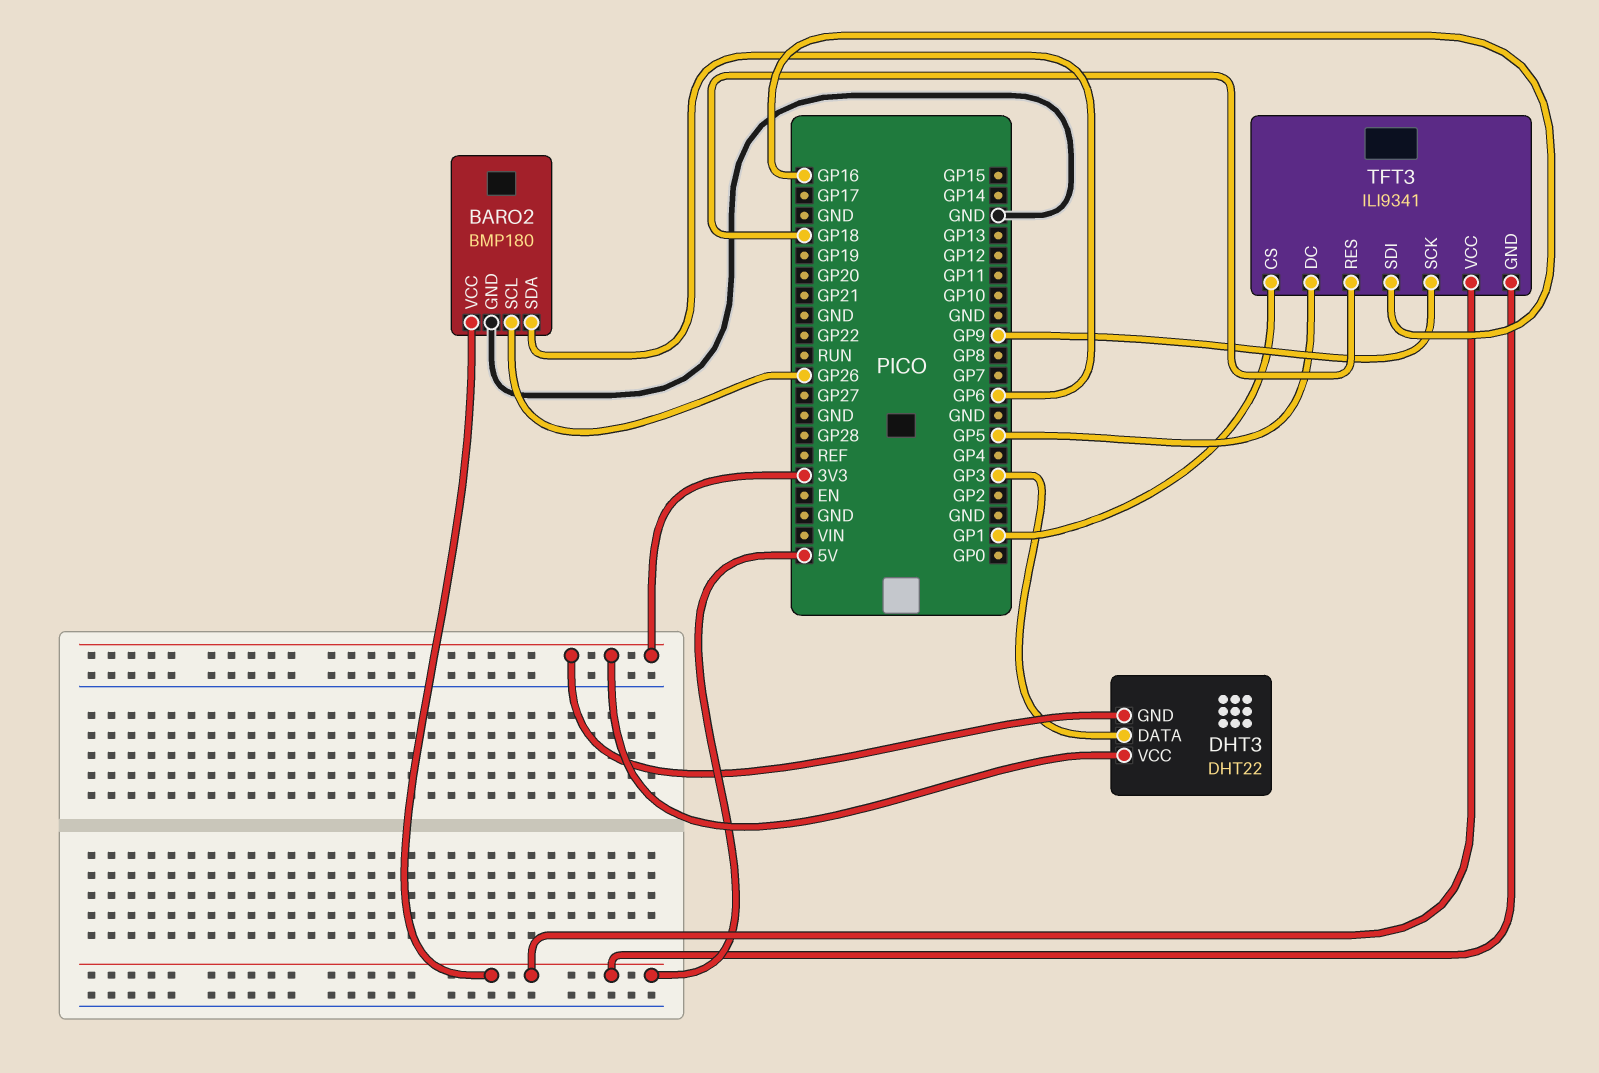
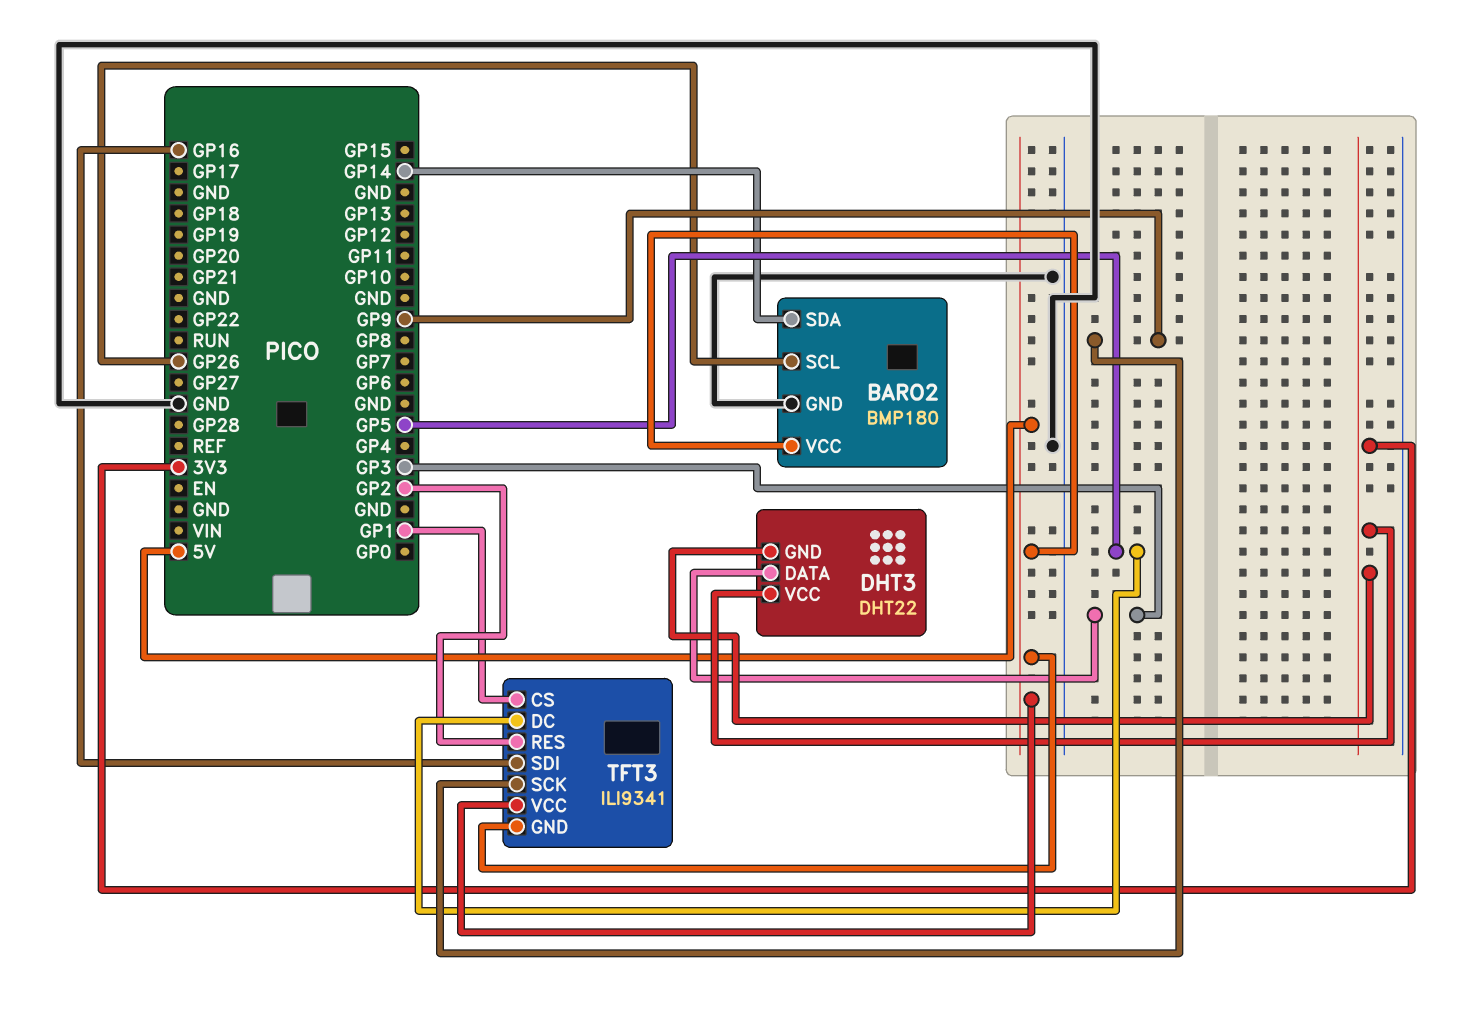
BARO2 pin SDA: GP6 -> GP14
TFT3 pin RES: GP18 -> GP2

